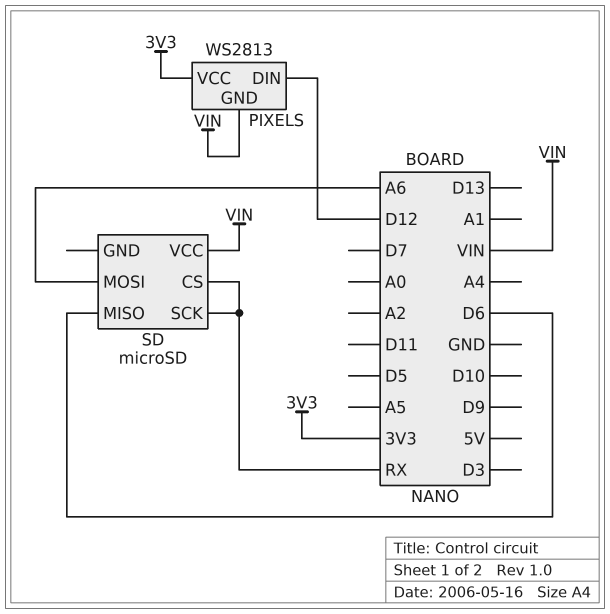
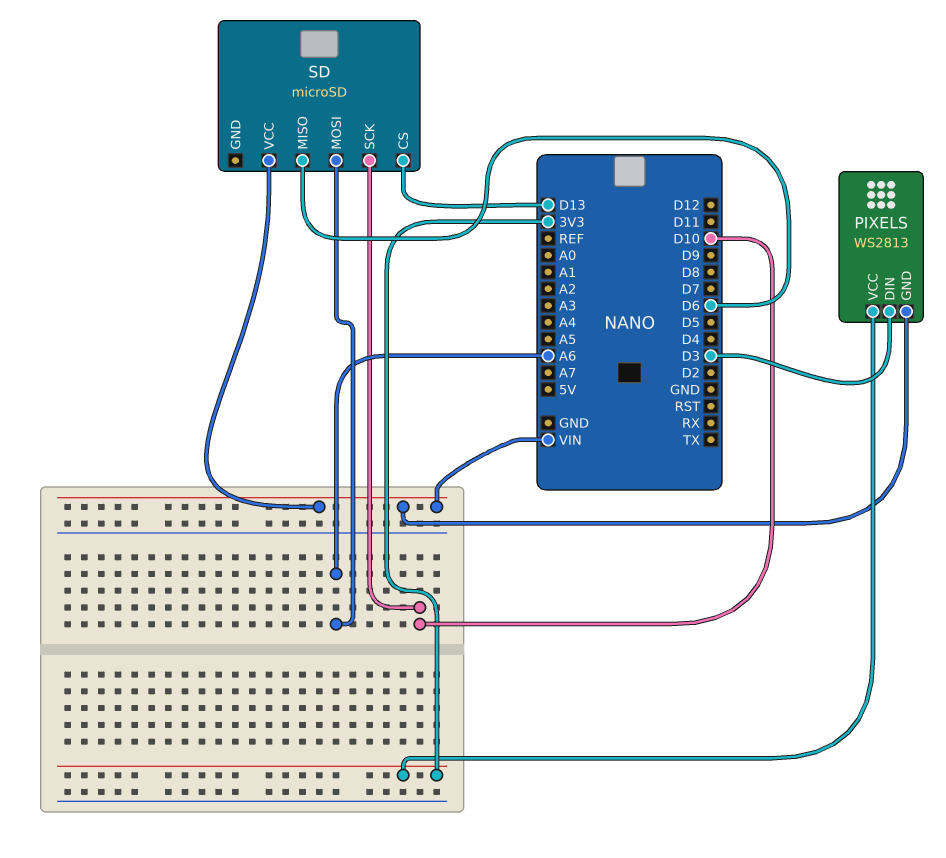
PIXELS pin DIN: D12 -> D3
SD pin CS: RX -> D13
SD pin SCK: RX -> D10

